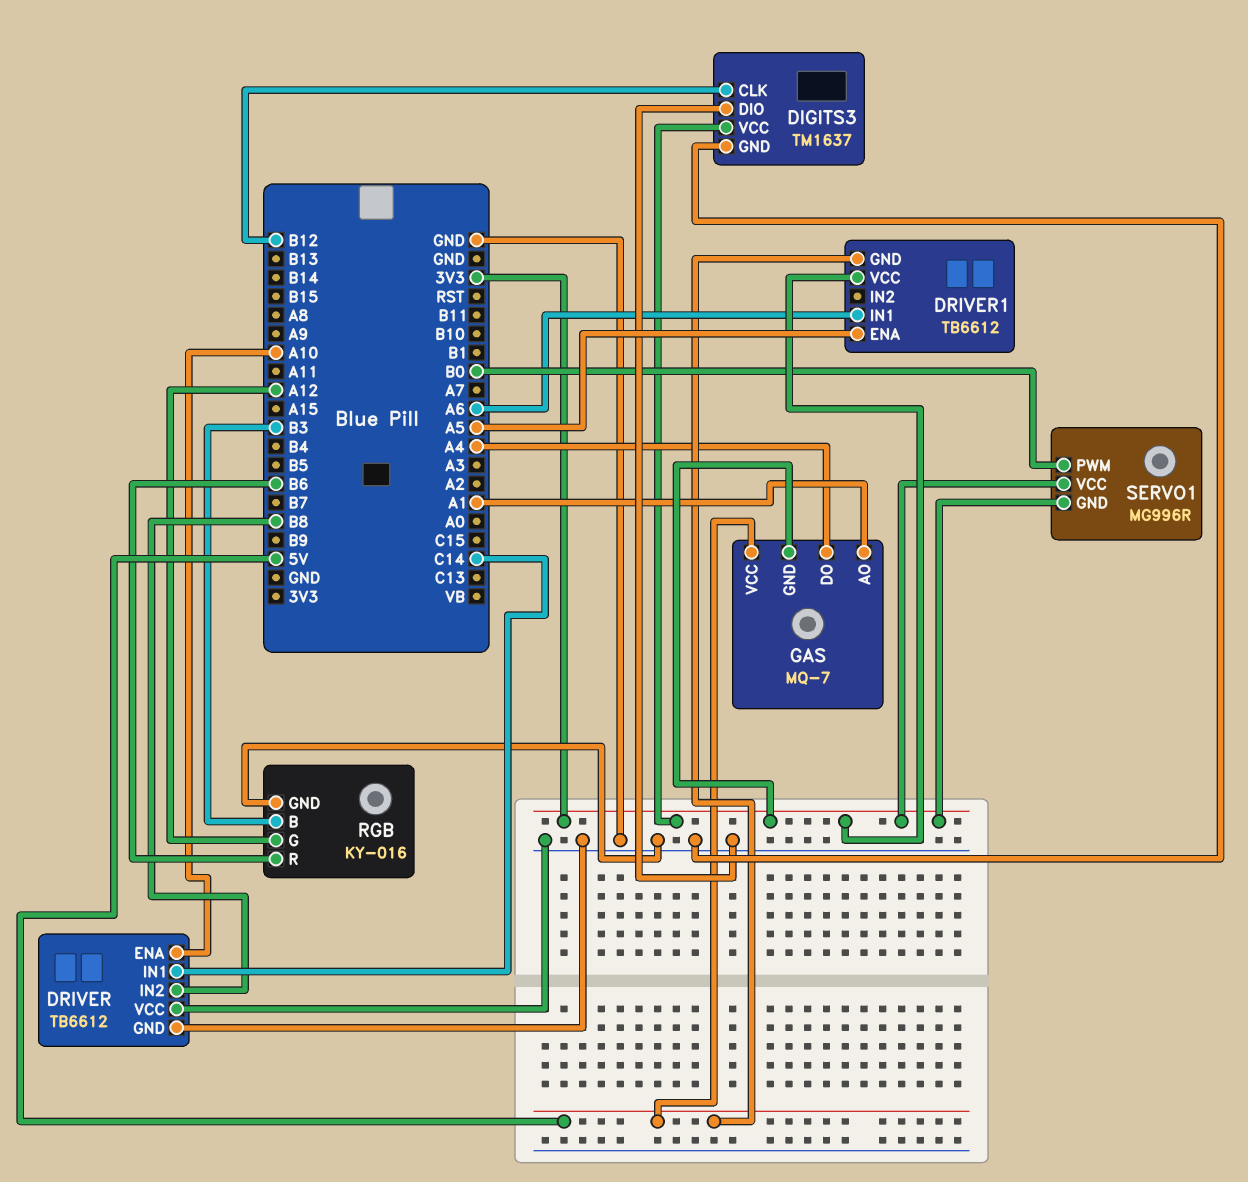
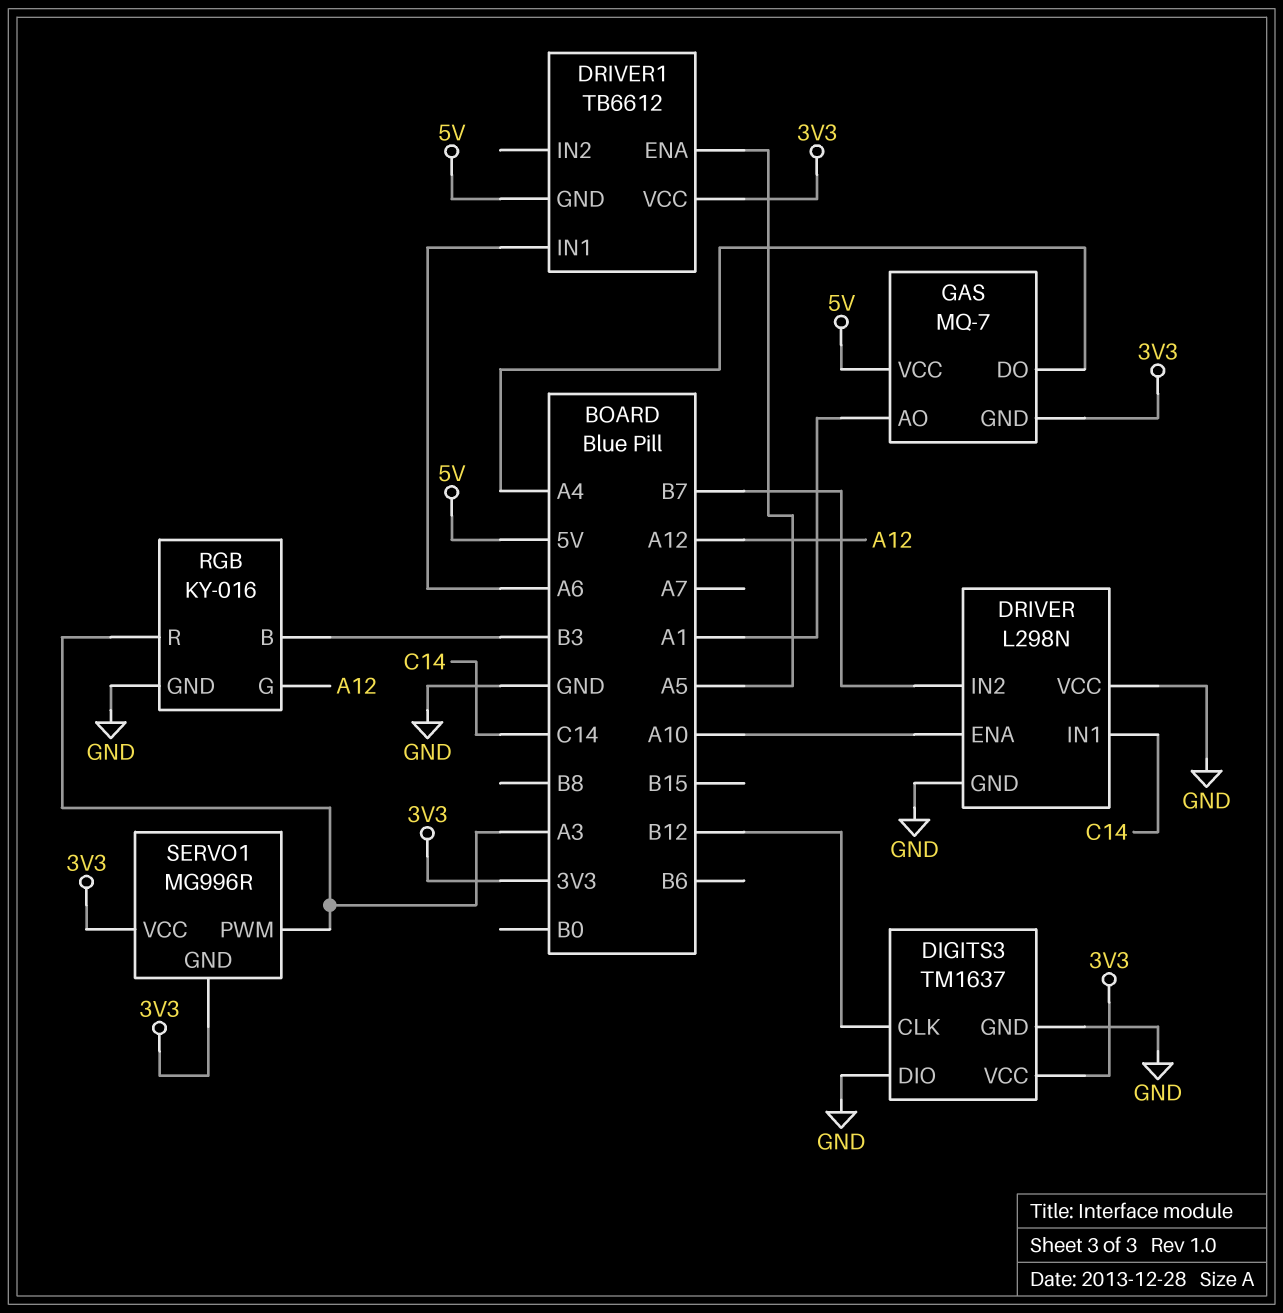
DRIVER: TB6612 -> L298N
DRIVER pin IN2: B8 -> B7
RGB pin R: B6 -> A3
SERVO1 pin PWM: B0 -> A3

